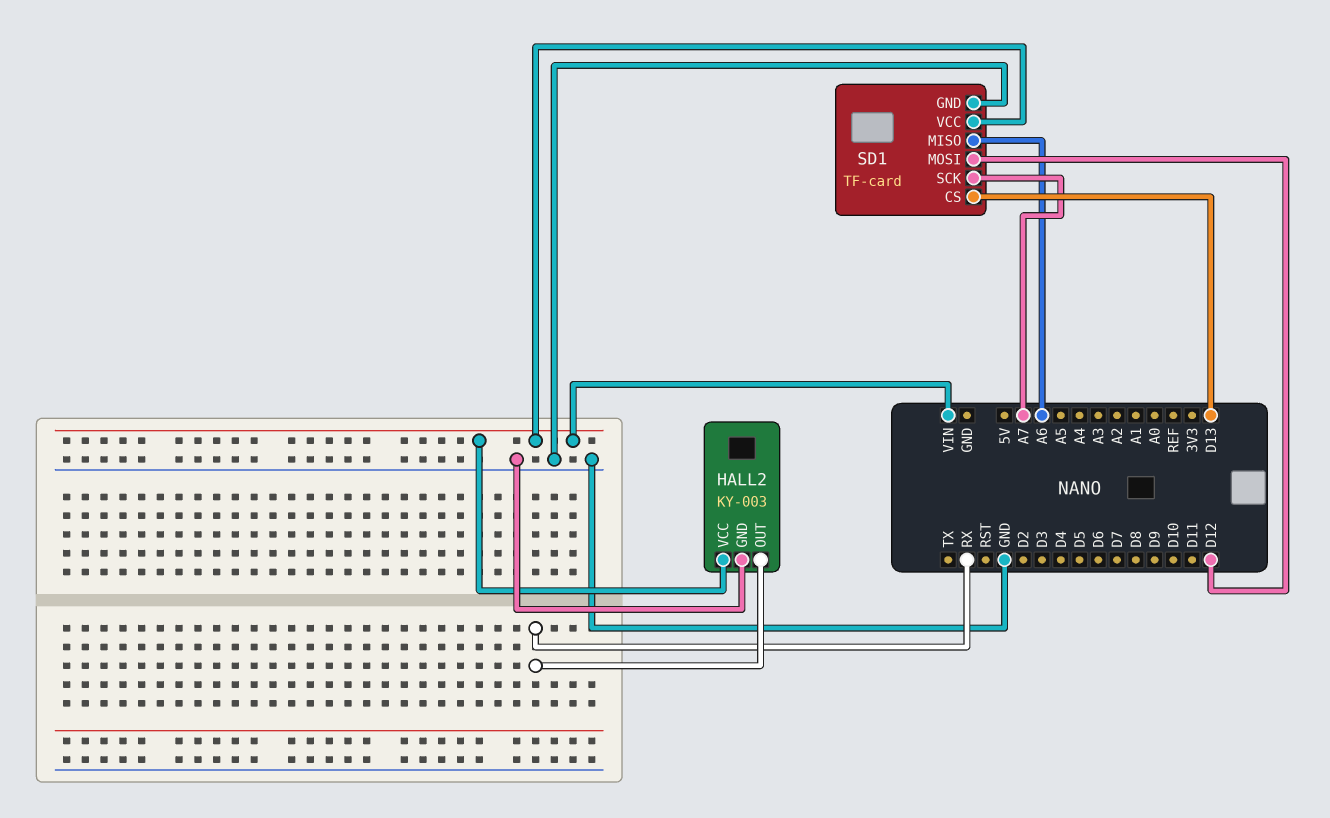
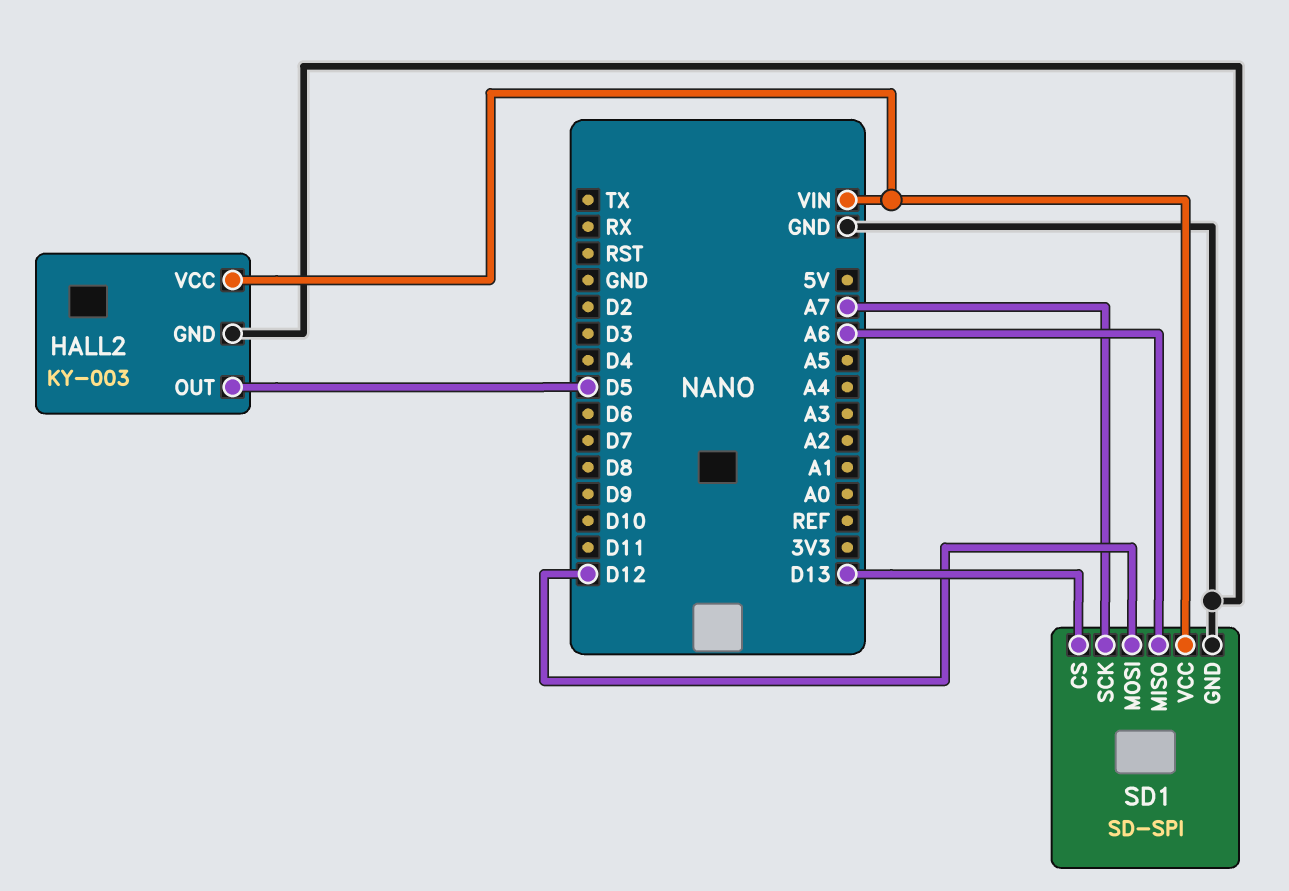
HALL2 pin OUT: RX -> D5
SD1: TF-card -> SD-SPI

